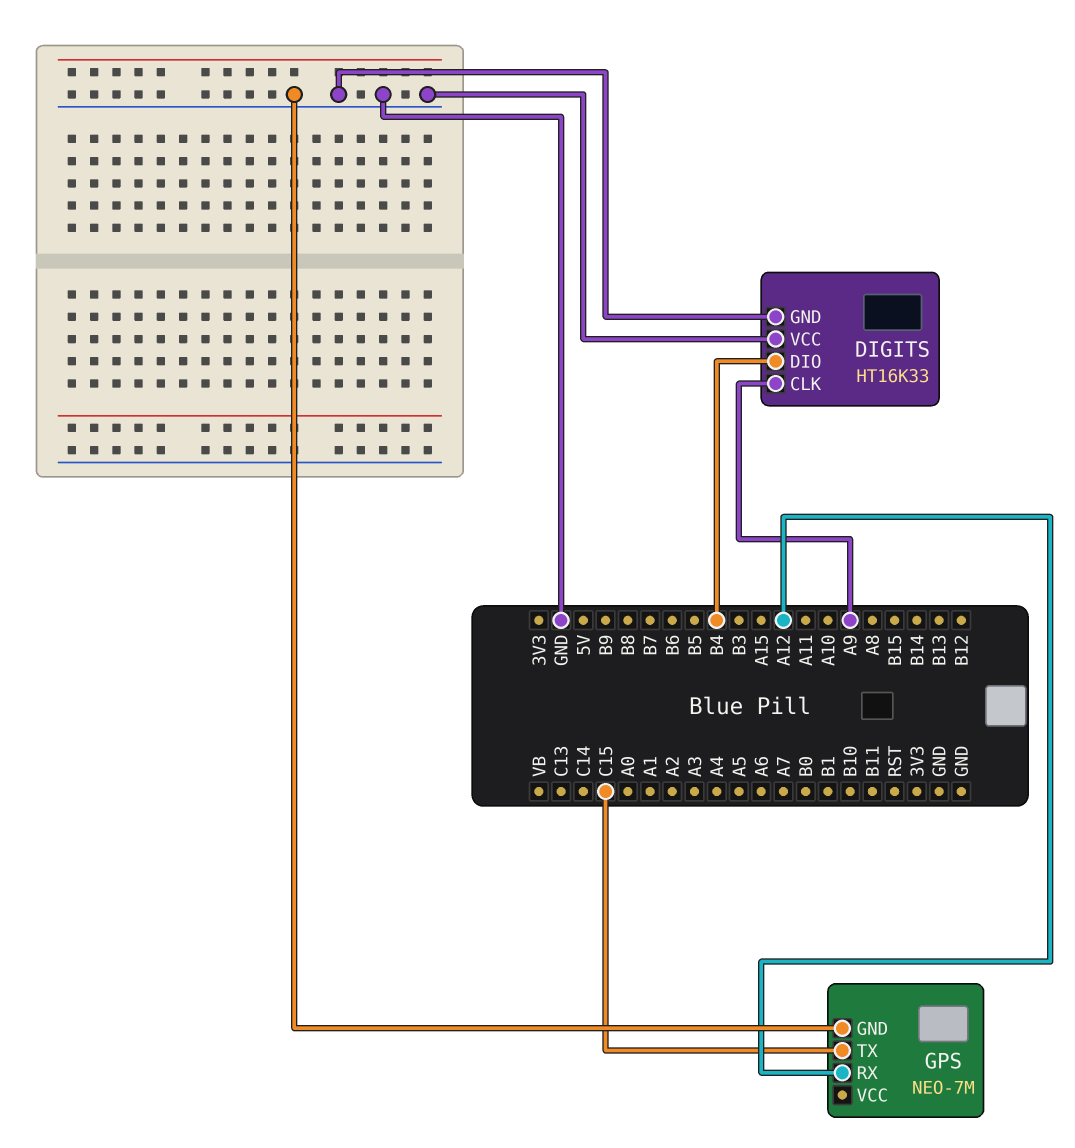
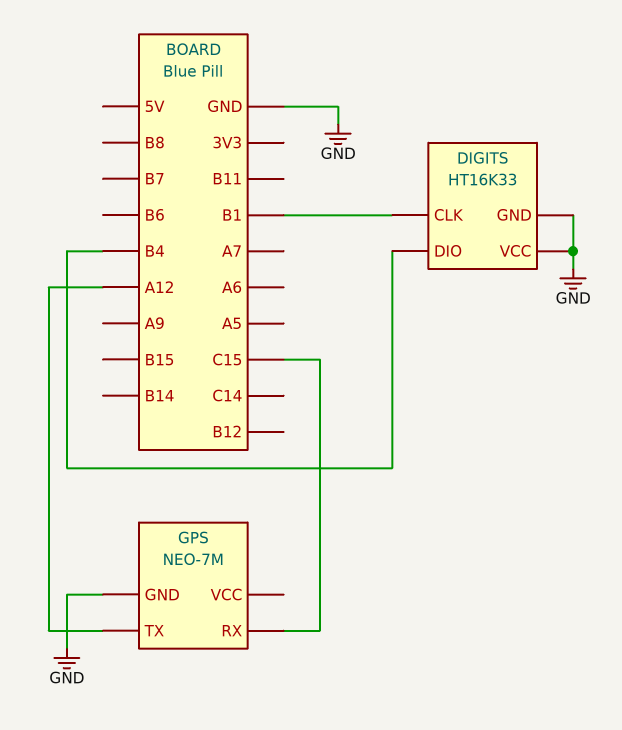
DIGITS pin CLK: A9 -> B1
GPS pin RX: A12 -> C15
GPS pin TX: C15 -> A12

